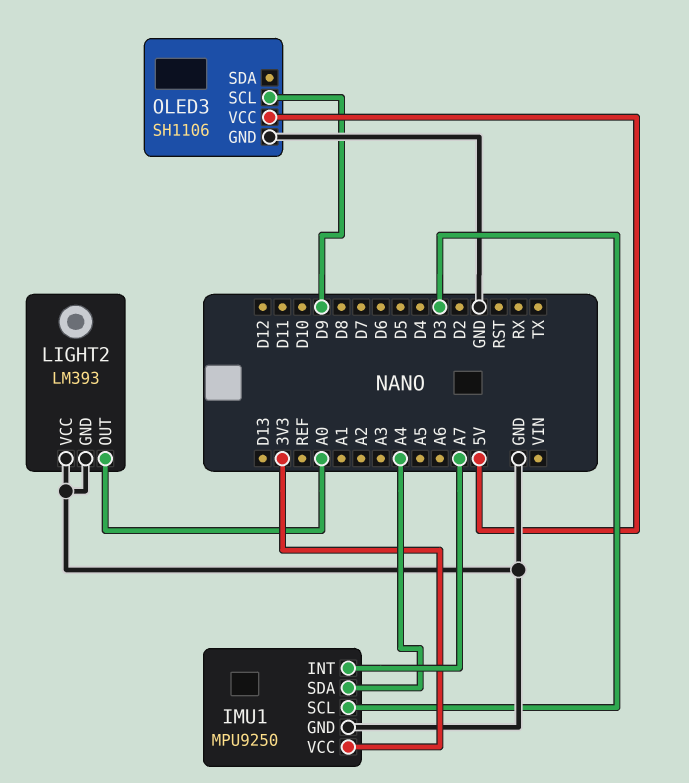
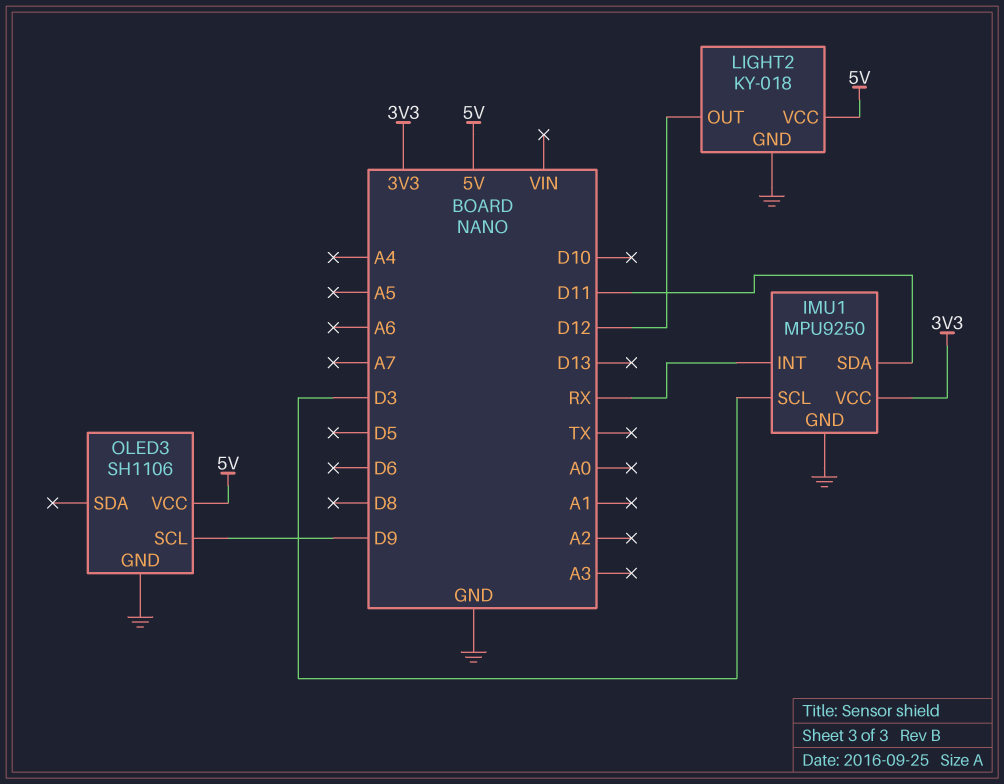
IMU1 pin INT: A7 -> RX
IMU1 pin SDA: A4 -> D11
LIGHT2: LM393 -> KY-018
LIGHT2 pin OUT: A0 -> D12
LIGHT2 pin VCC: GND -> 5V

